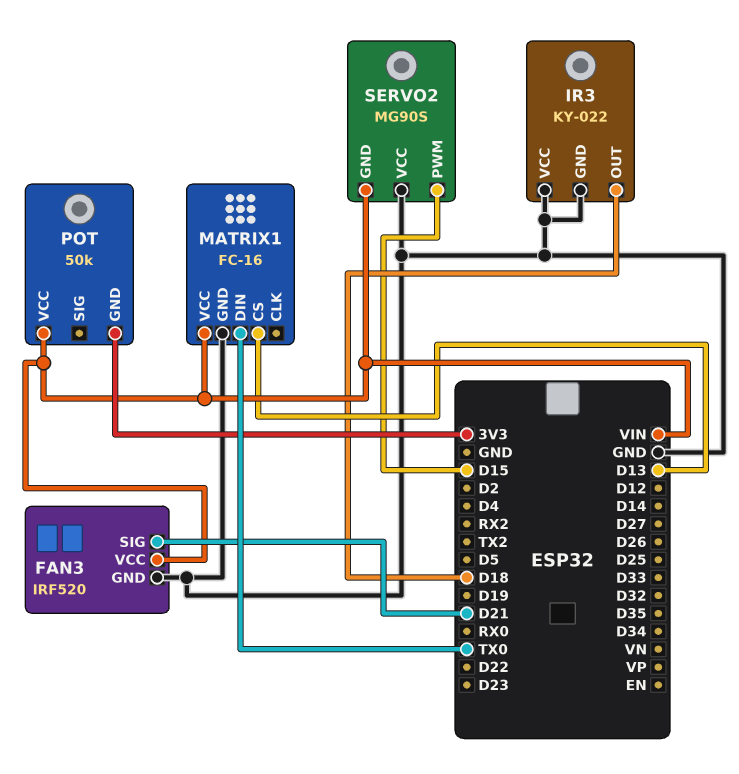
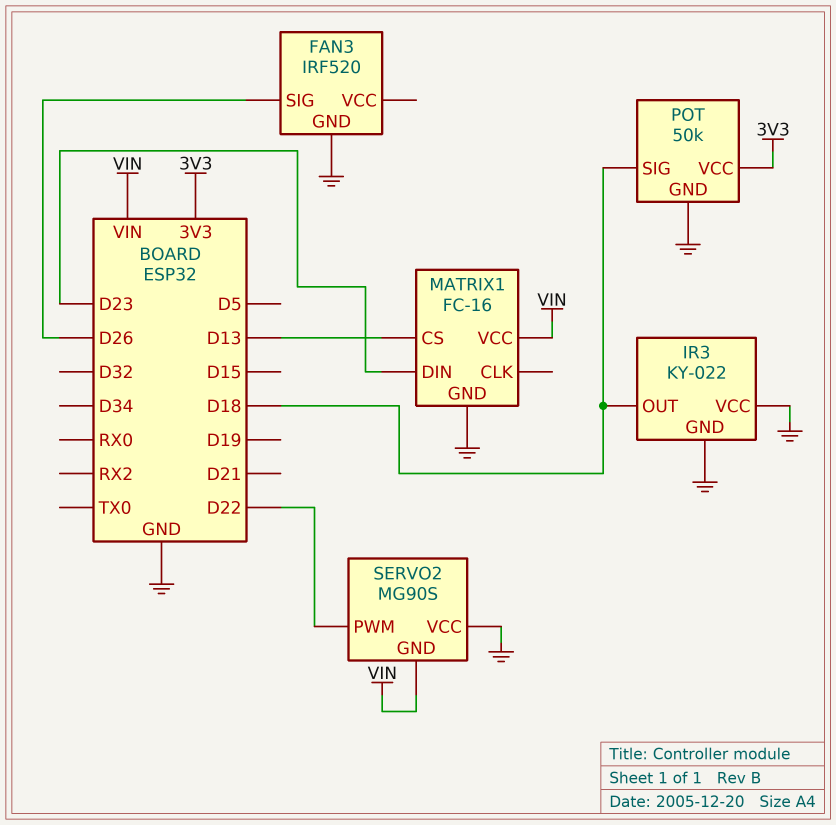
FAN3 pin SIG: D21 -> D26
FAN3 pin VCC: VIN -> none
MATRIX1 pin DIN: TX0 -> D23
POT pin GND: 3V3 -> GND
POT pin SIG: none -> D18
POT pin VCC: VIN -> 3V3
SERVO2 pin PWM: D15 -> D22

